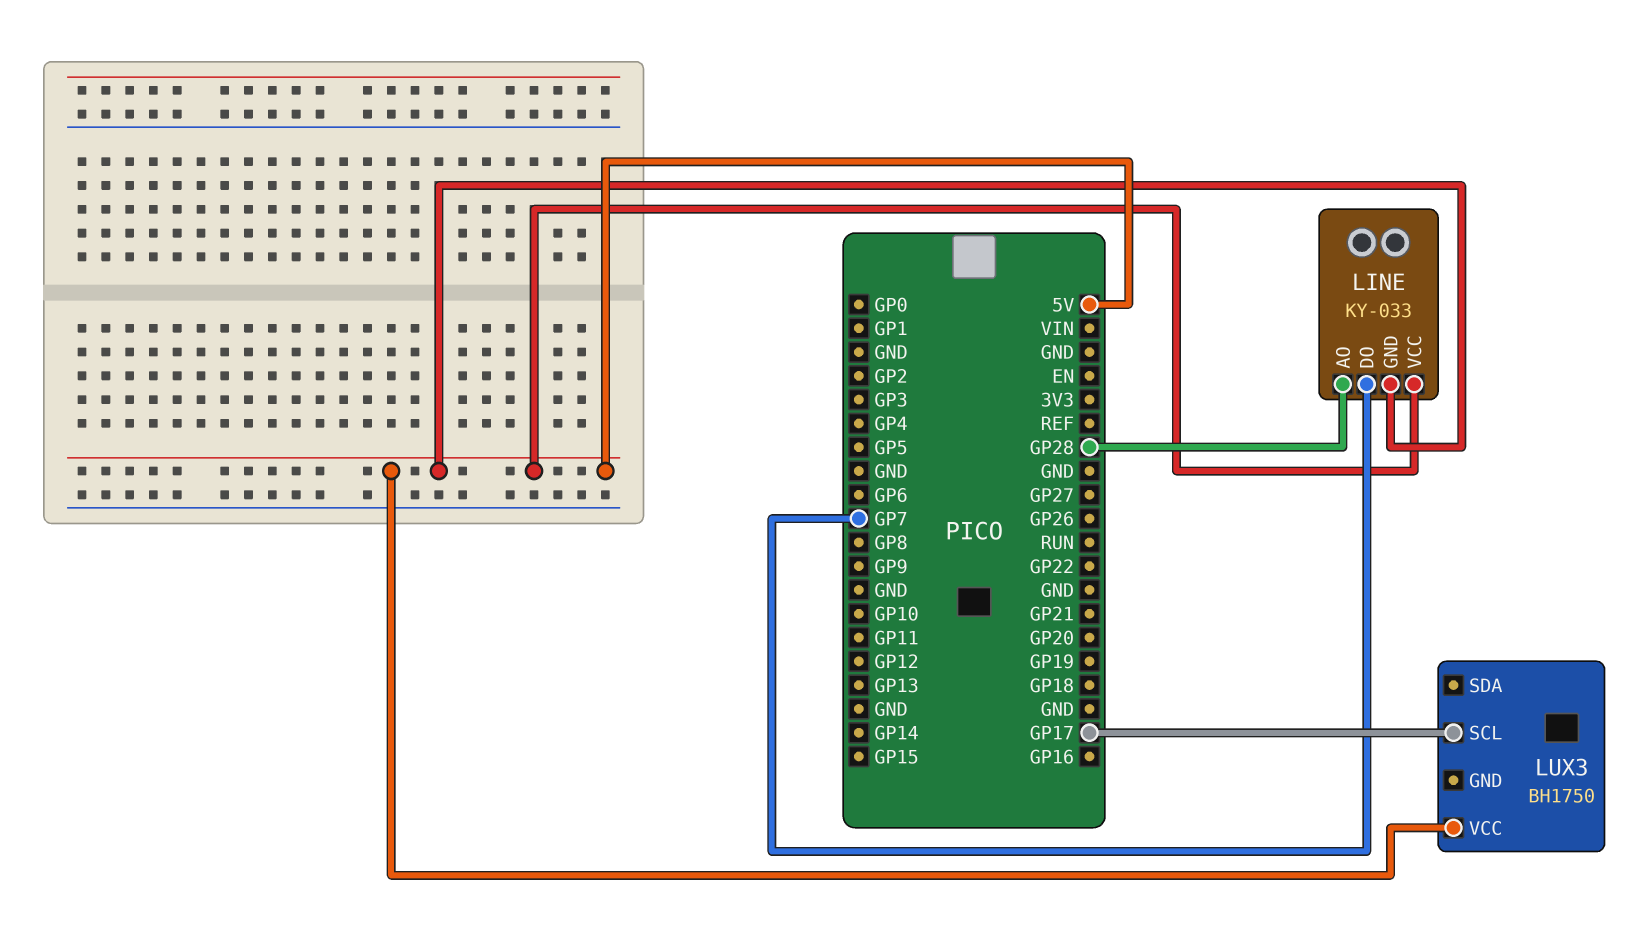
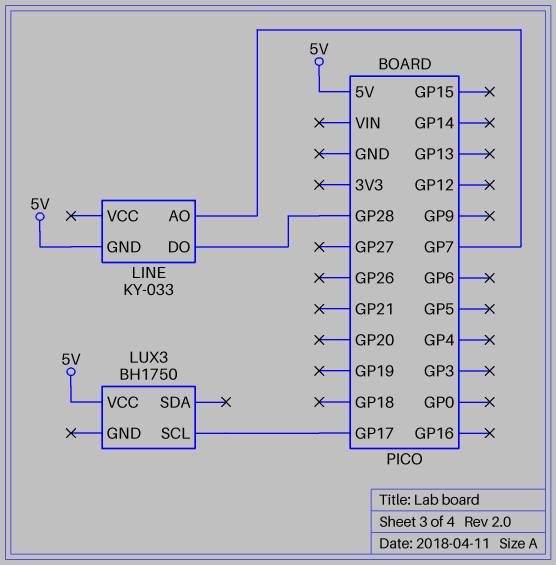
LINE pin AO: GP28 -> GP7
LINE pin DO: GP7 -> GP28
LINE pin VCC: 5V -> none

